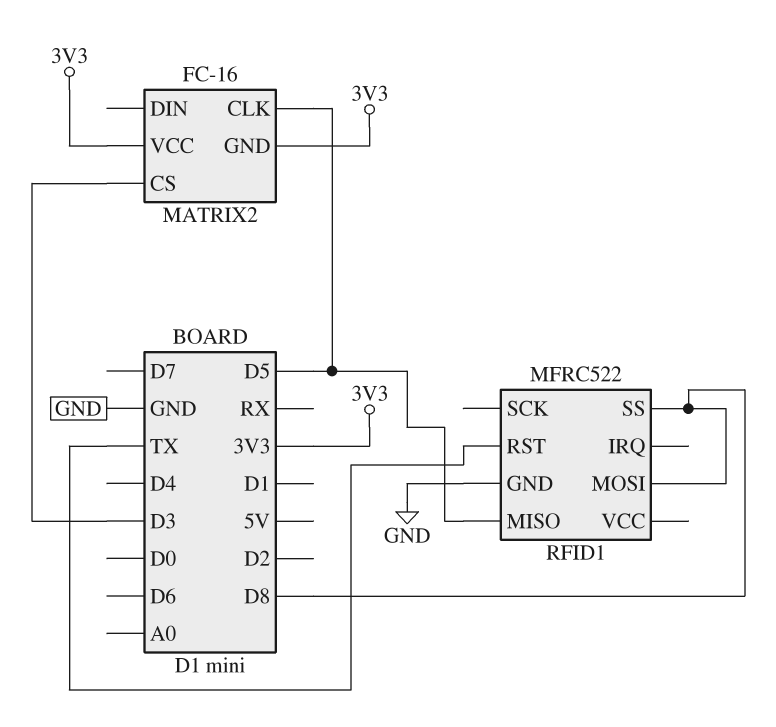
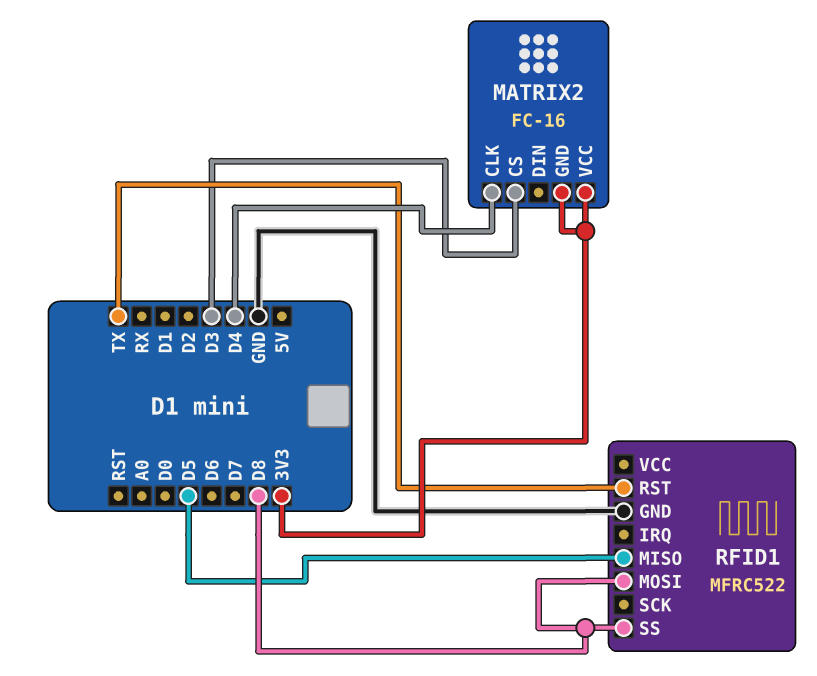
MATRIX2 pin CLK: D5 -> D4

